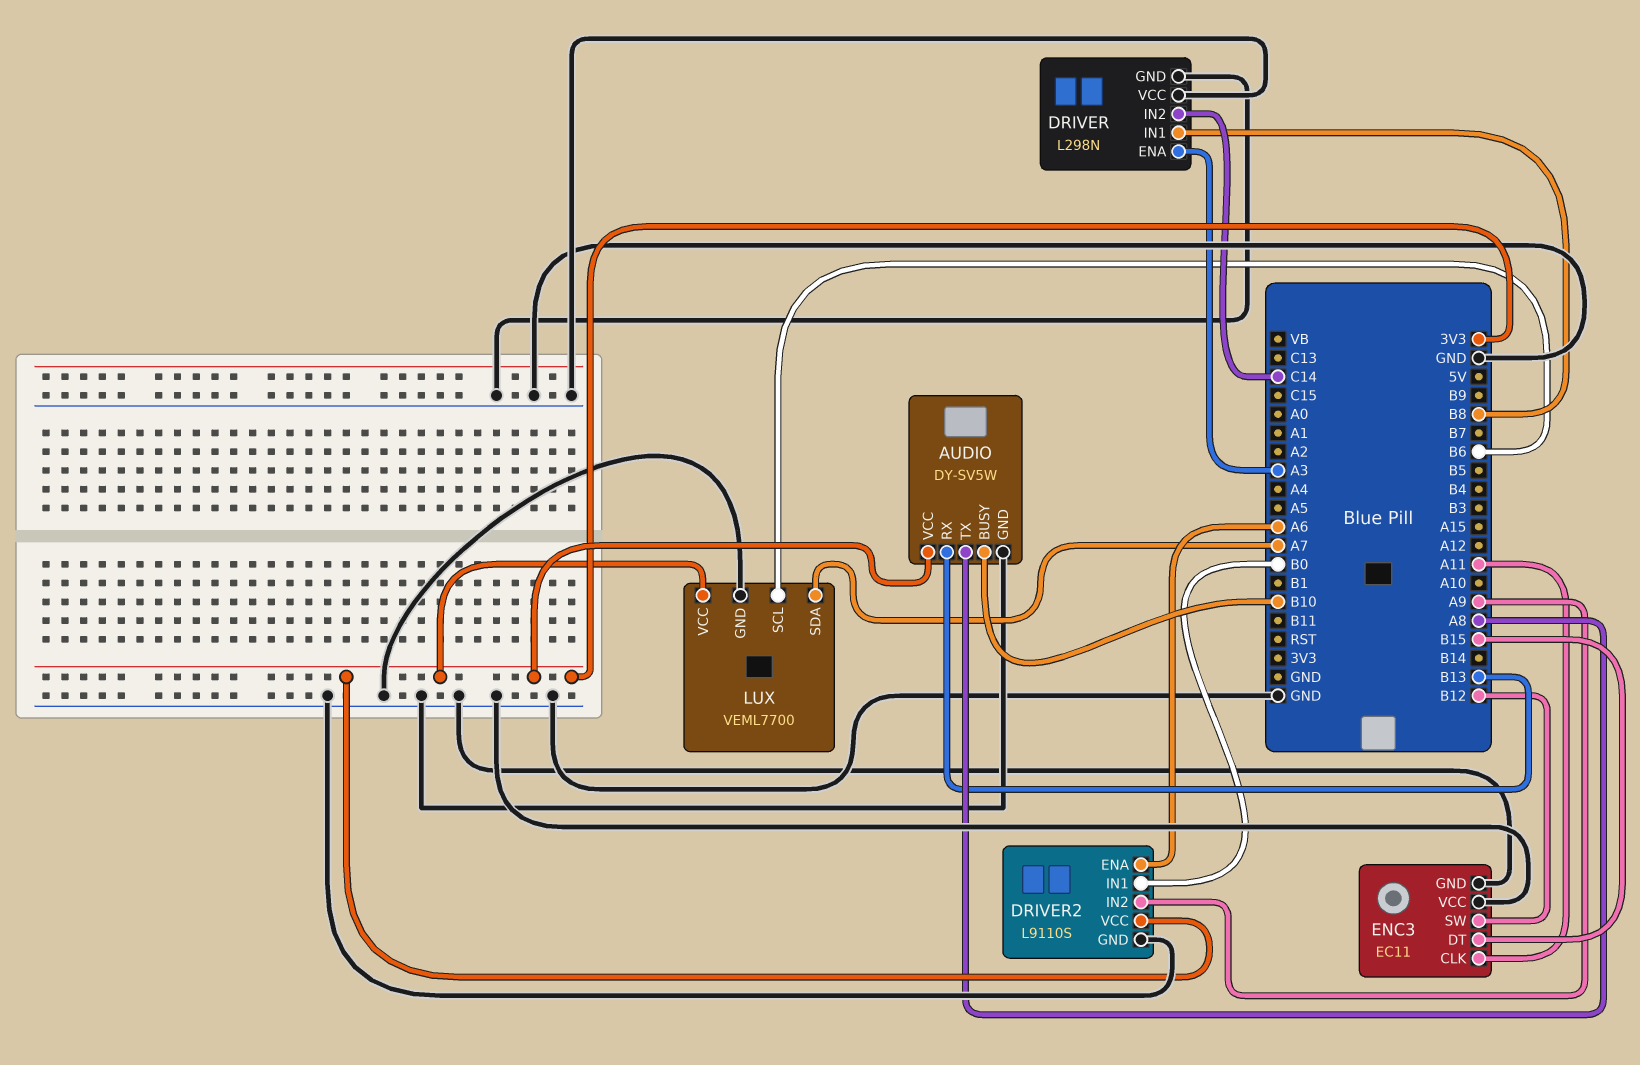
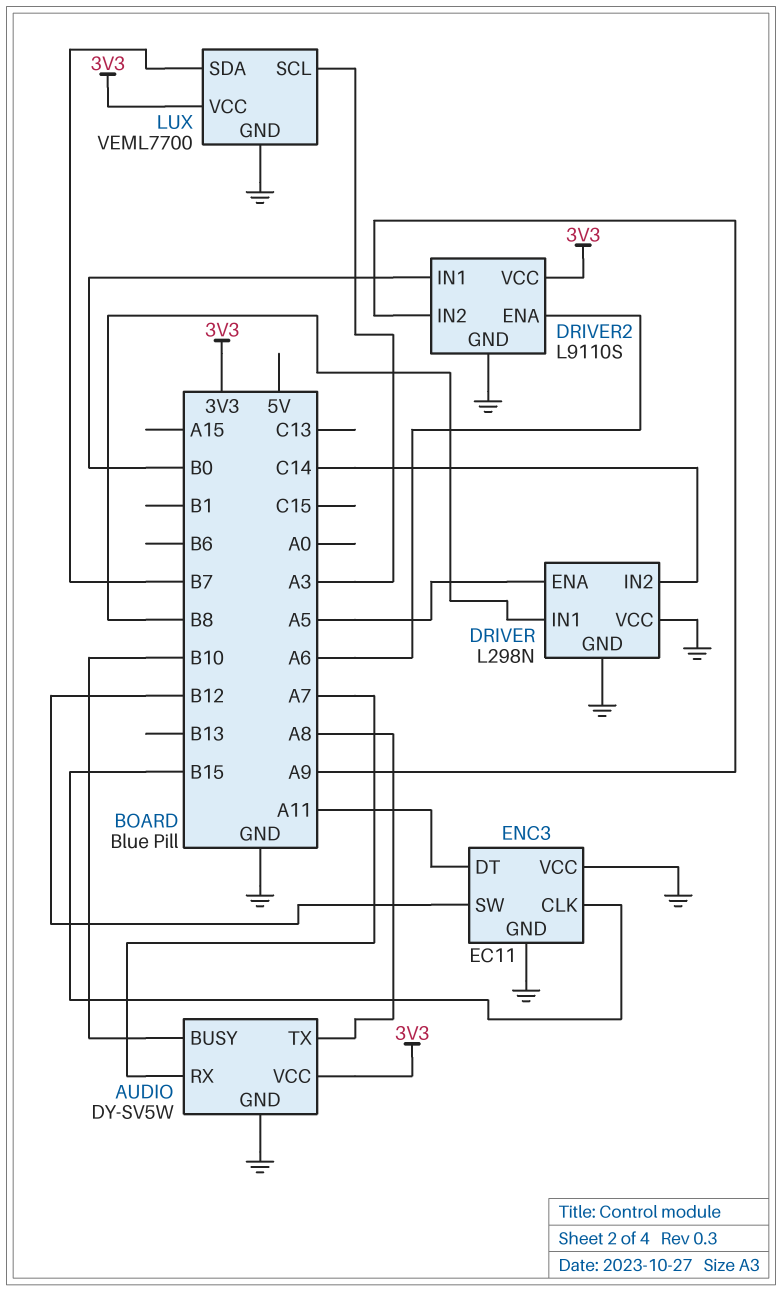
AUDIO pin RX: B13 -> A7
DRIVER pin ENA: A3 -> A5
ENC3 pin CLK: A11 -> B15
ENC3 pin DT: B15 -> A11
LUX pin SCL: B6 -> A3
LUX pin SDA: A7 -> B7

